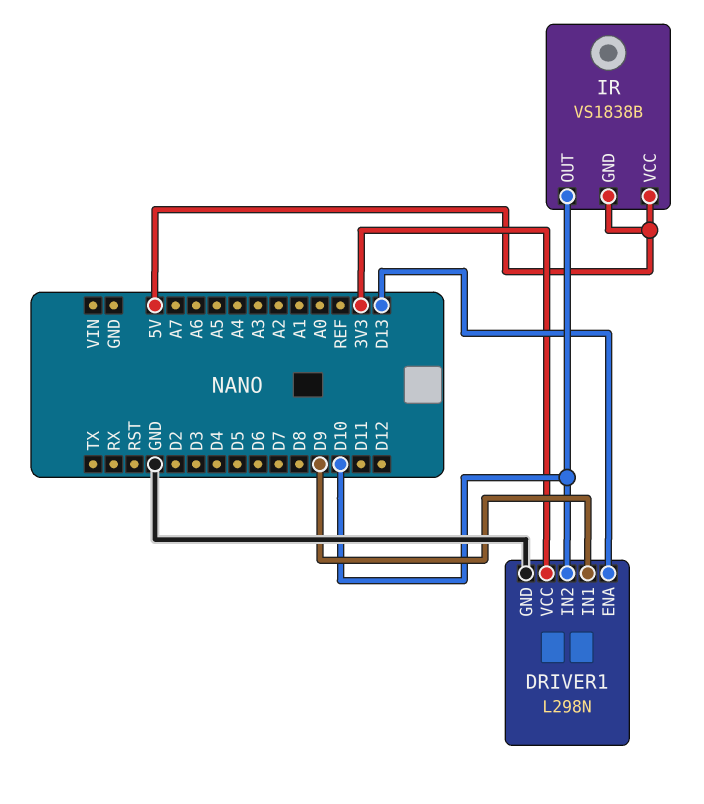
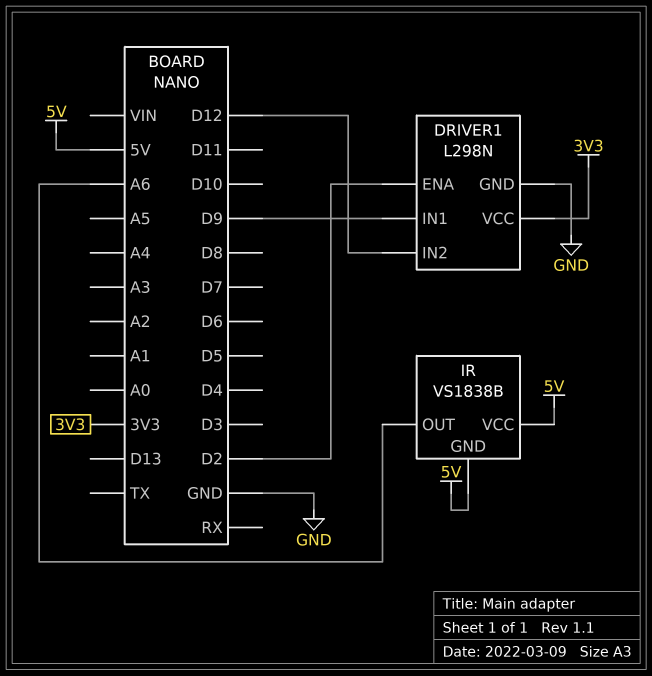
DRIVER1 pin ENA: D13 -> D2
DRIVER1 pin IN2: D10 -> D12
IR pin OUT: D10 -> A6

